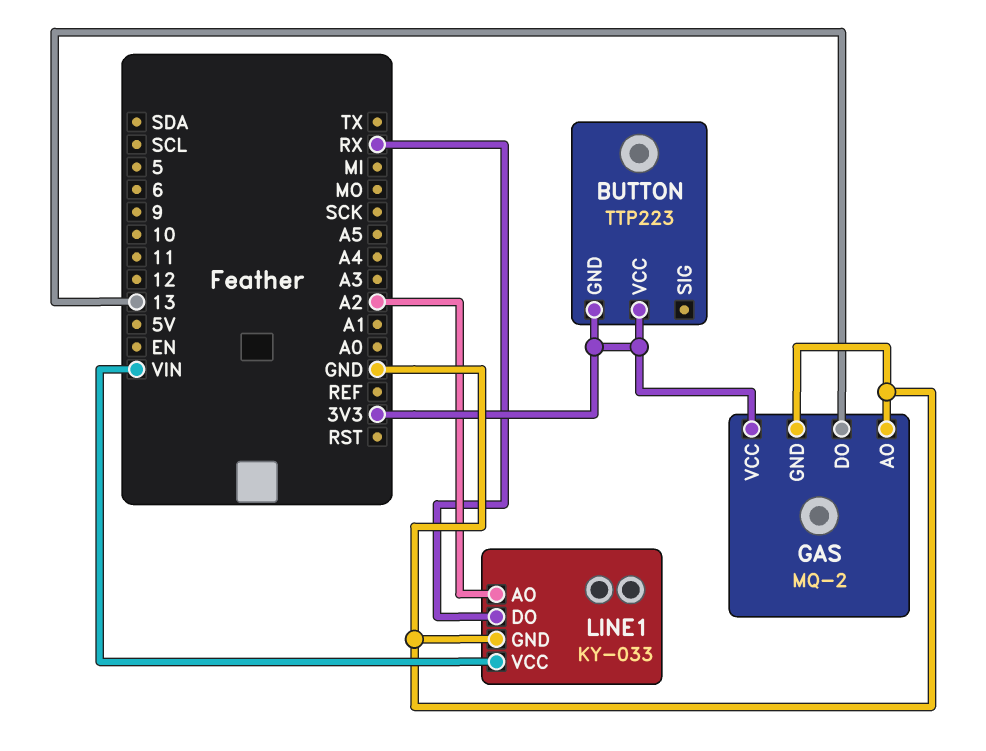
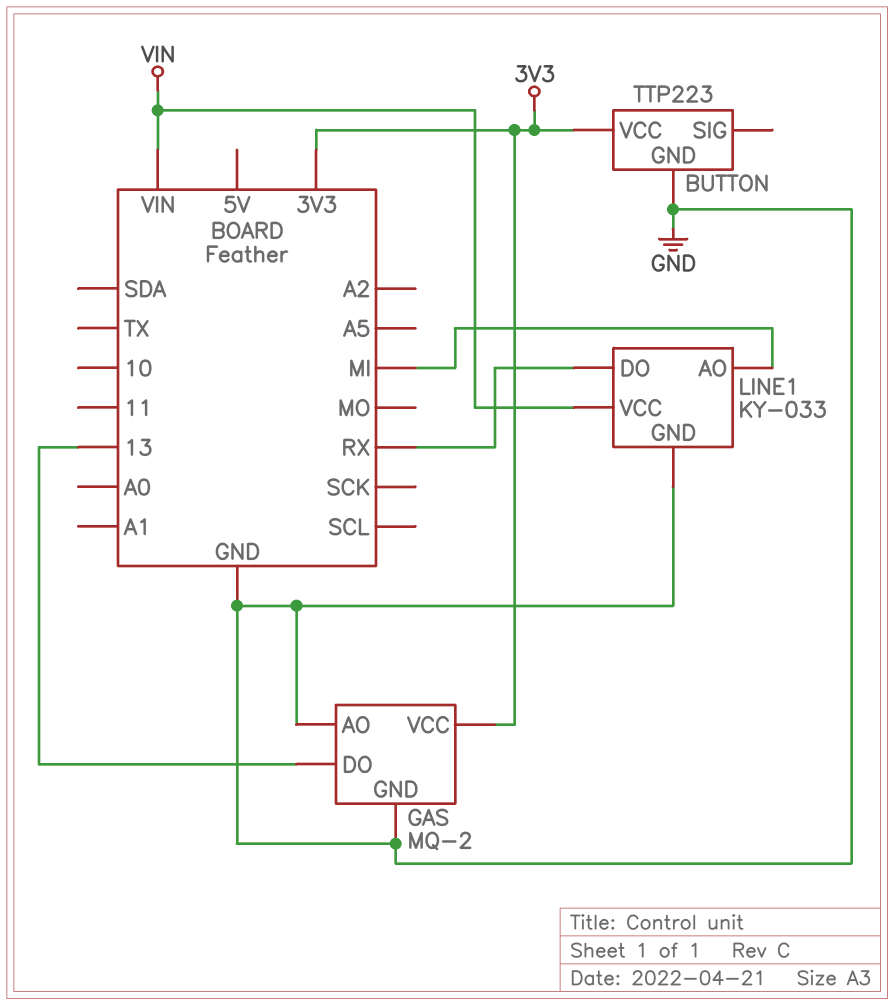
BUTTON pin GND: 3V3 -> GND
LINE1 pin AO: A2 -> MI

